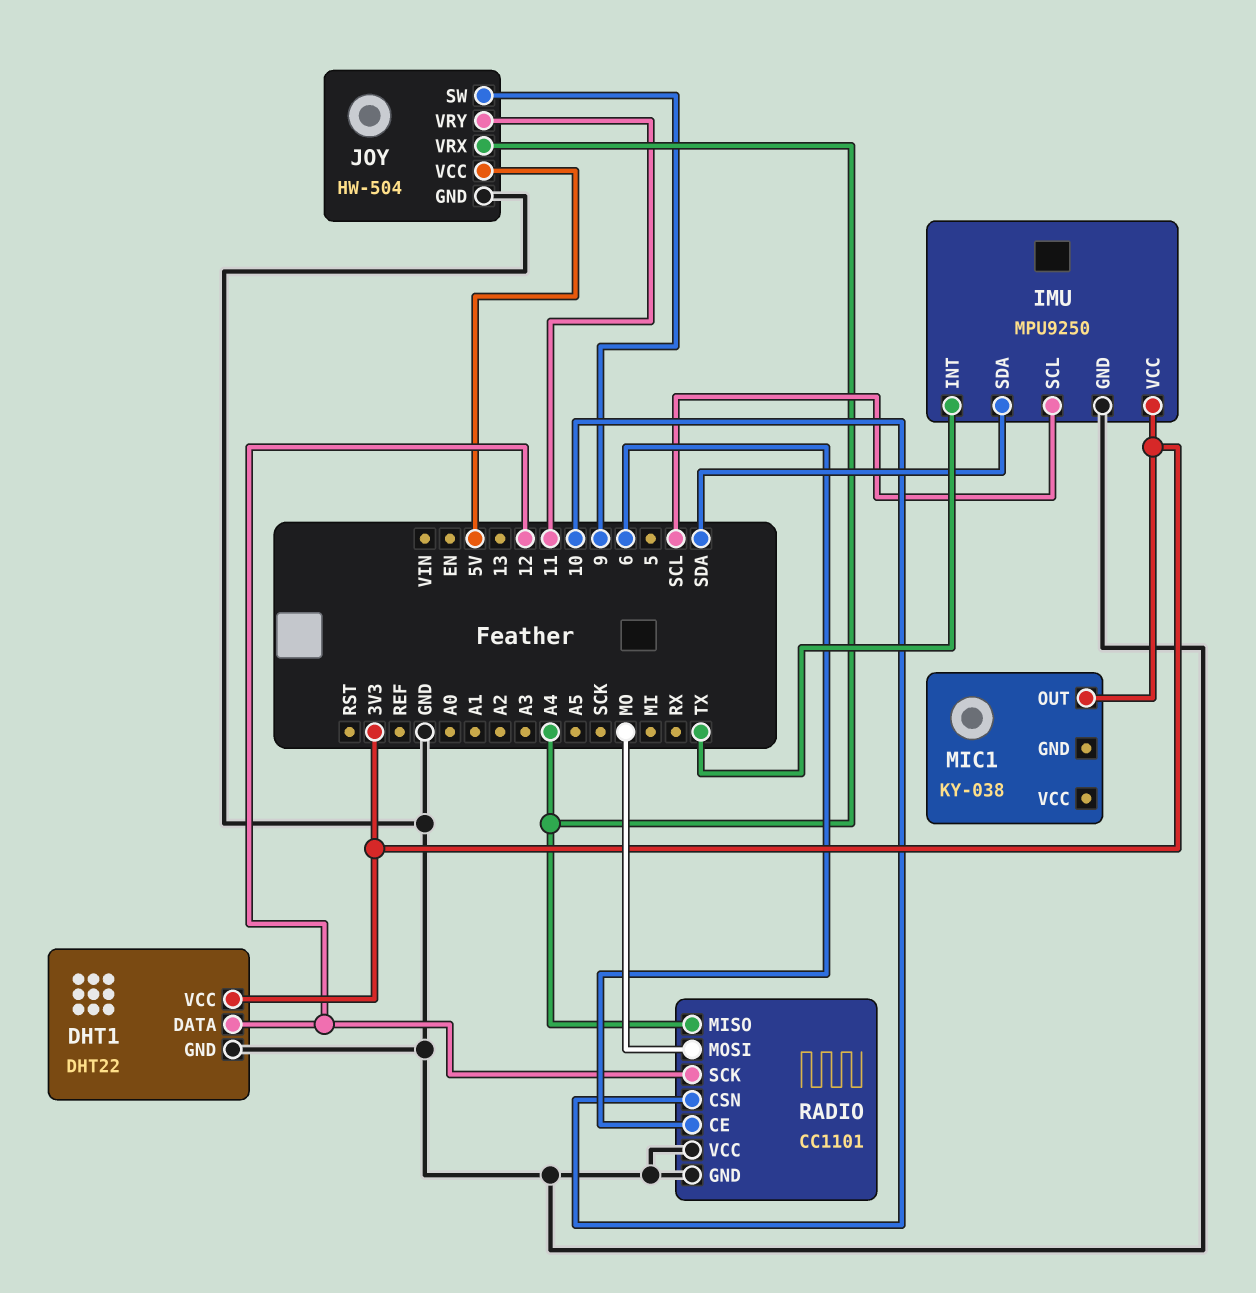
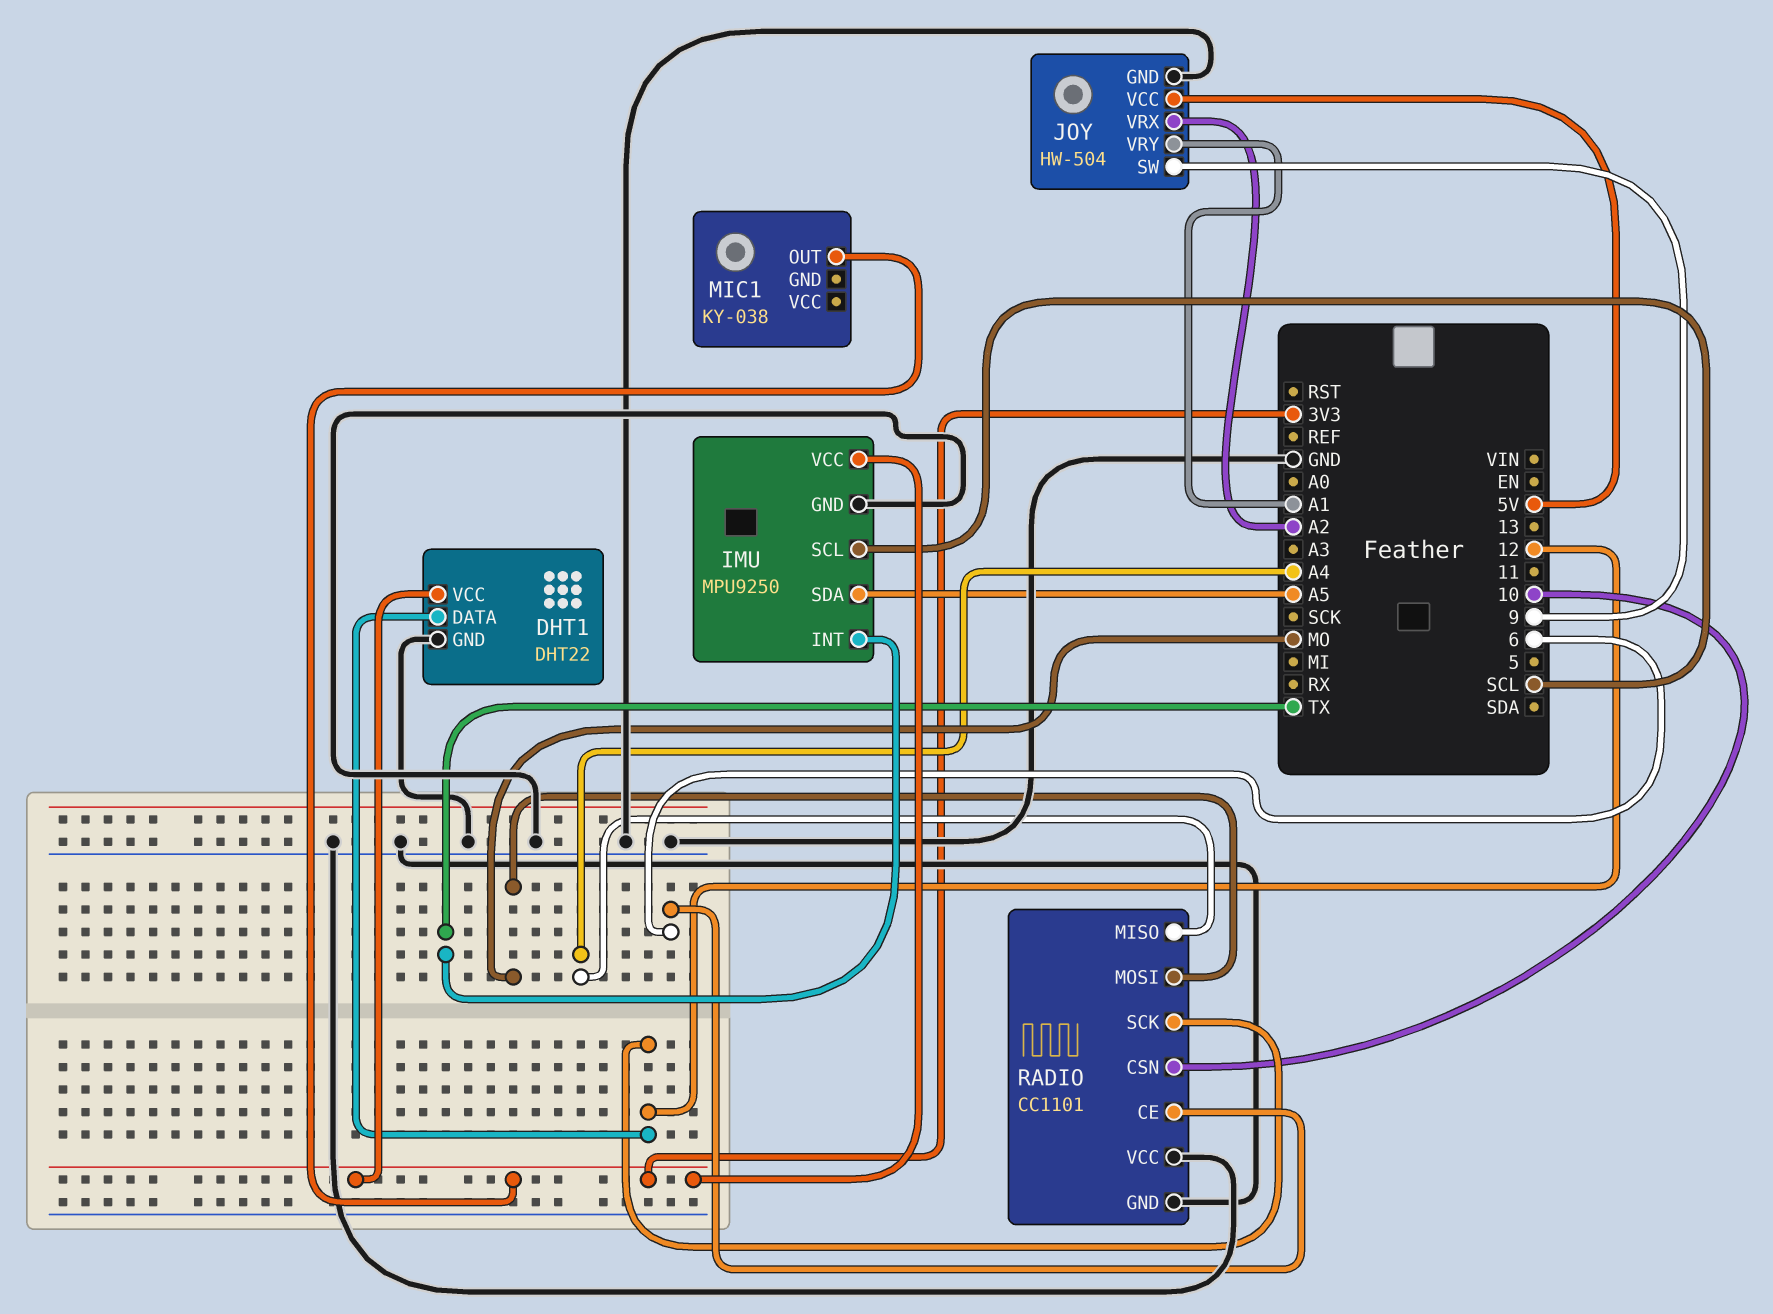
IMU pin SDA: SDA -> A5
JOY pin VRX: A4 -> A2
JOY pin VRY: 11 -> A1

